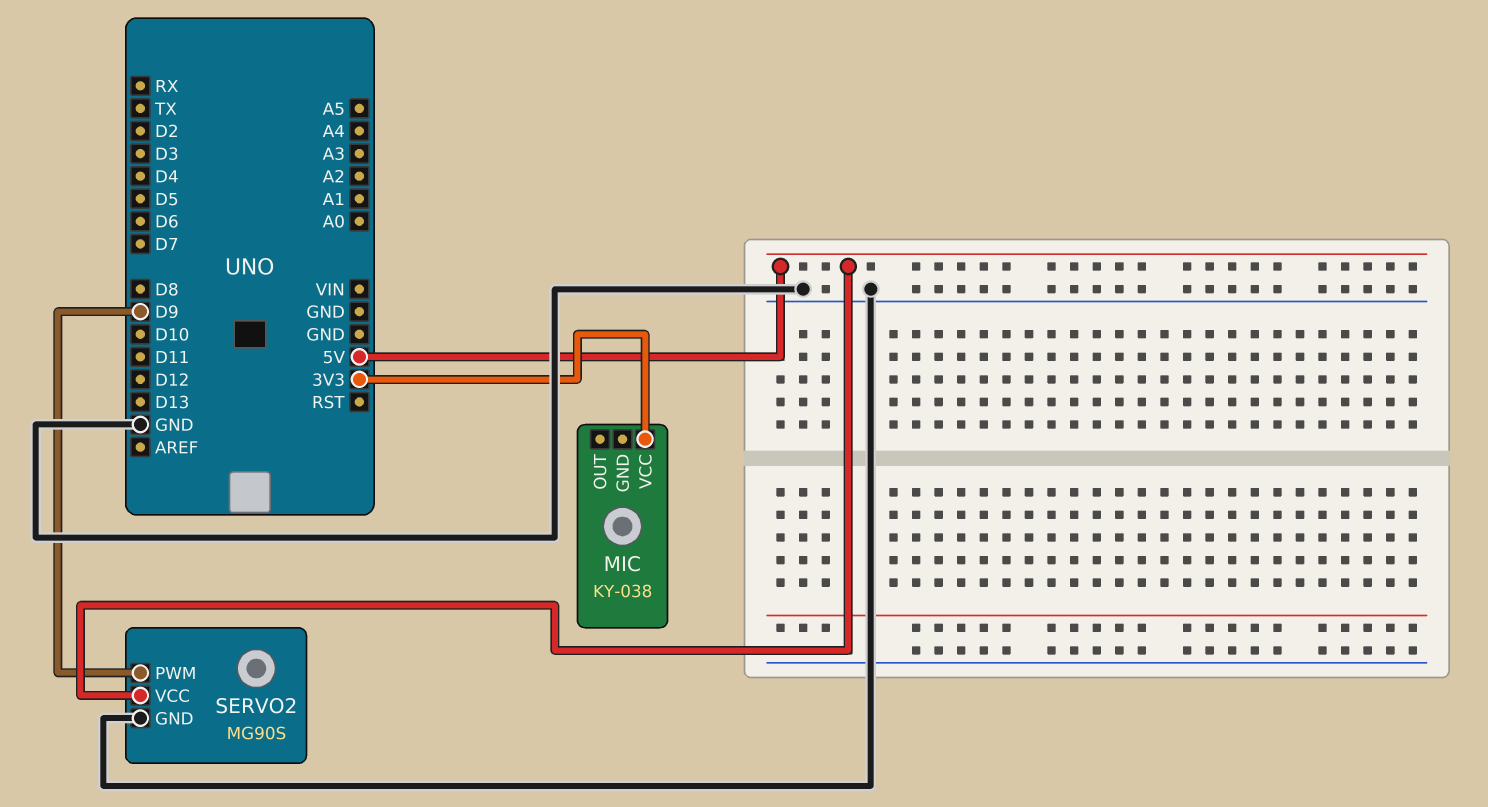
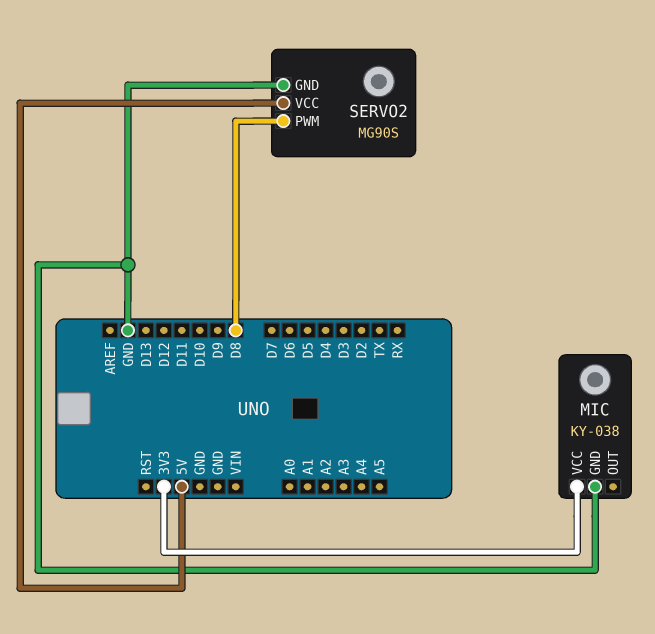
MIC pin GND: none -> GND
SERVO2 pin PWM: D9 -> D8

